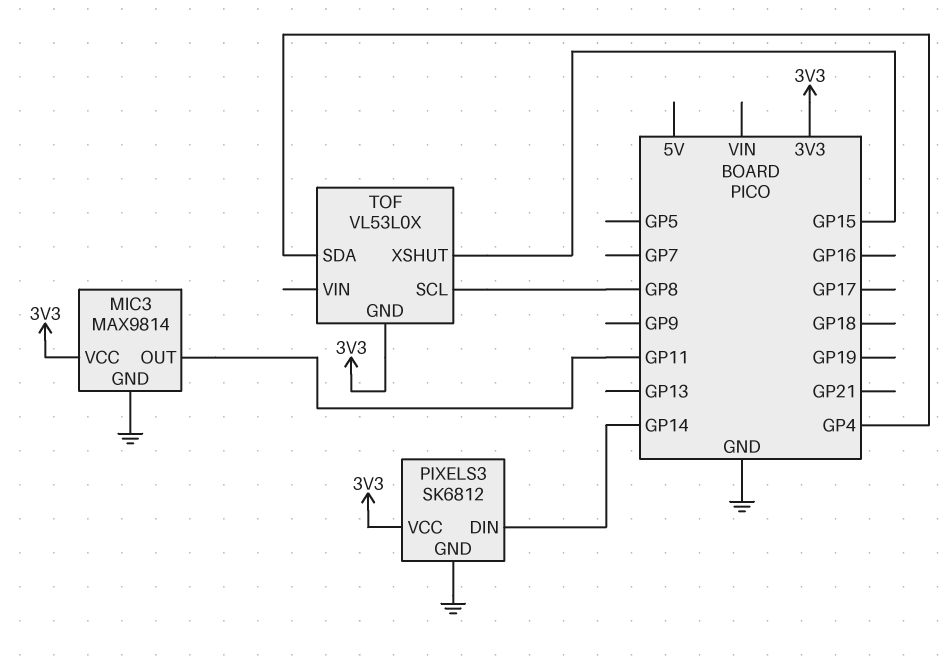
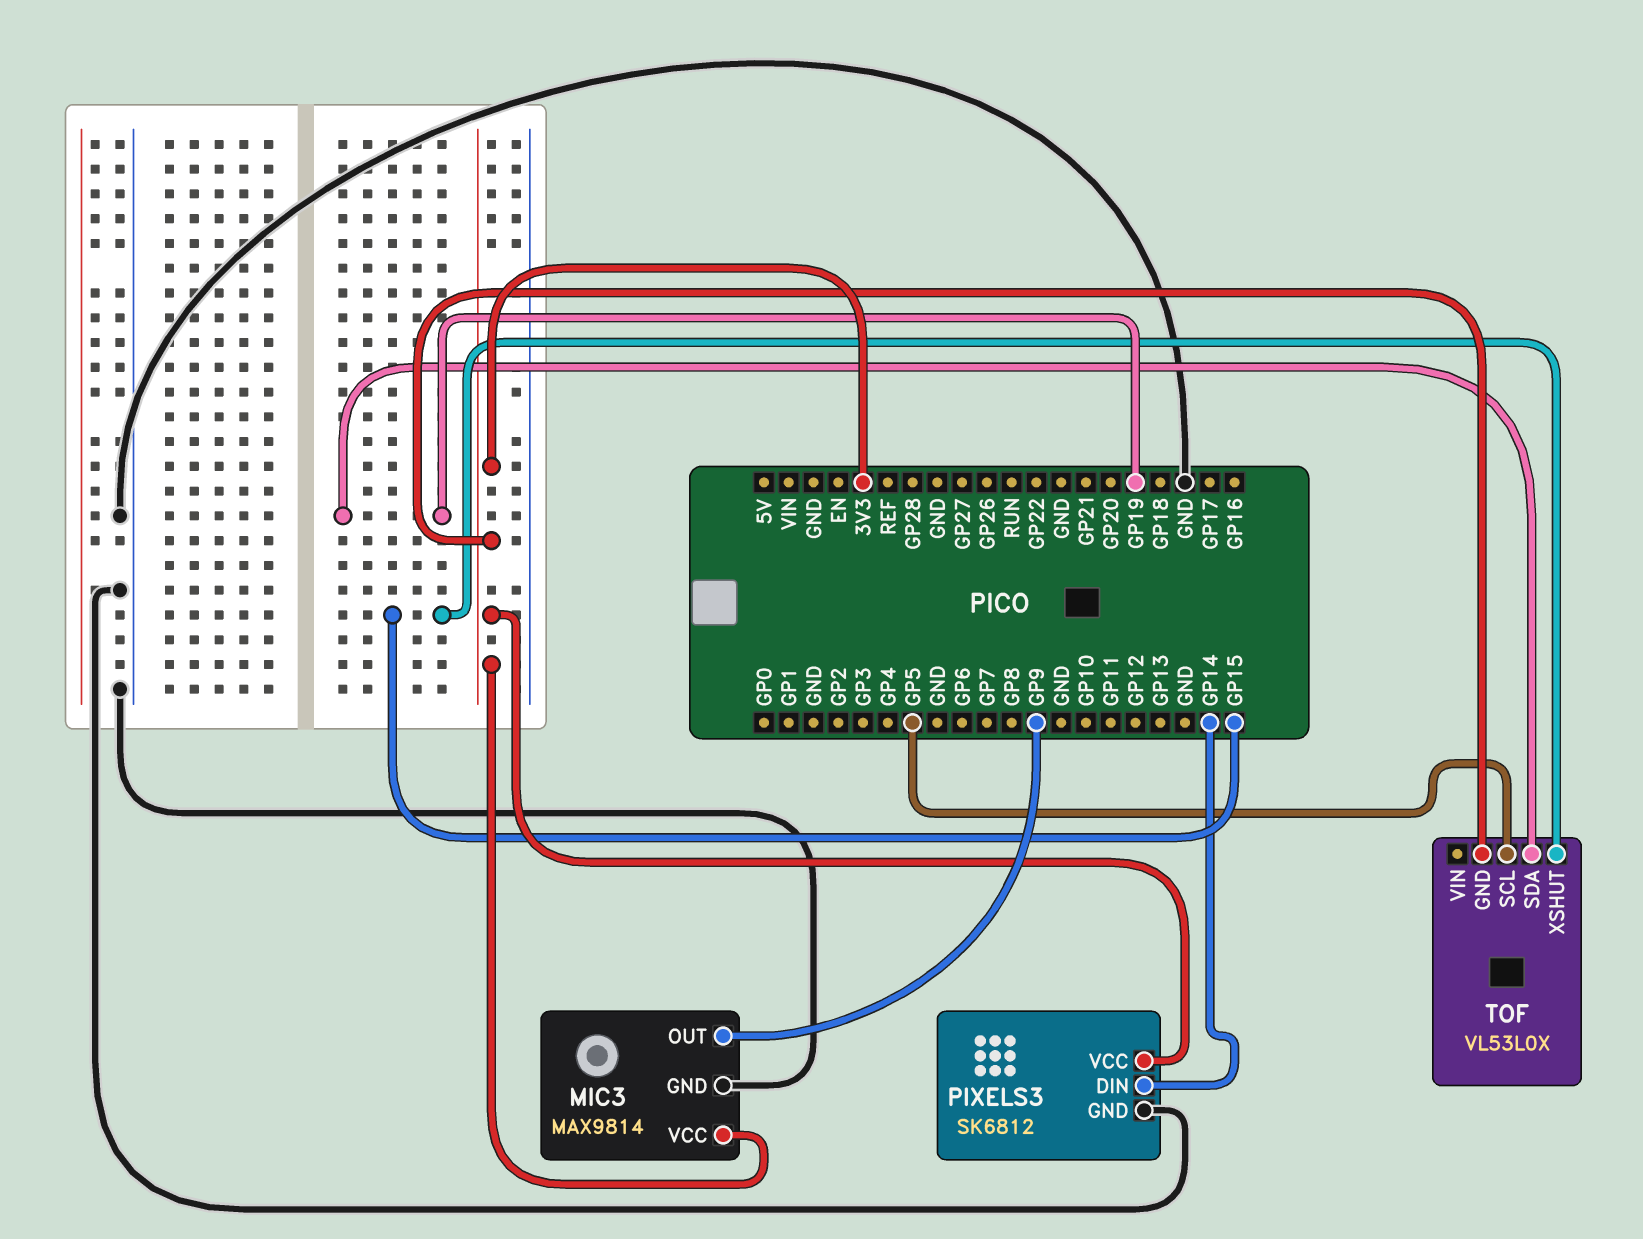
MIC3 pin OUT: GP11 -> GP9
TOF pin SCL: GP8 -> GP5
TOF pin SDA: GP4 -> GP19

